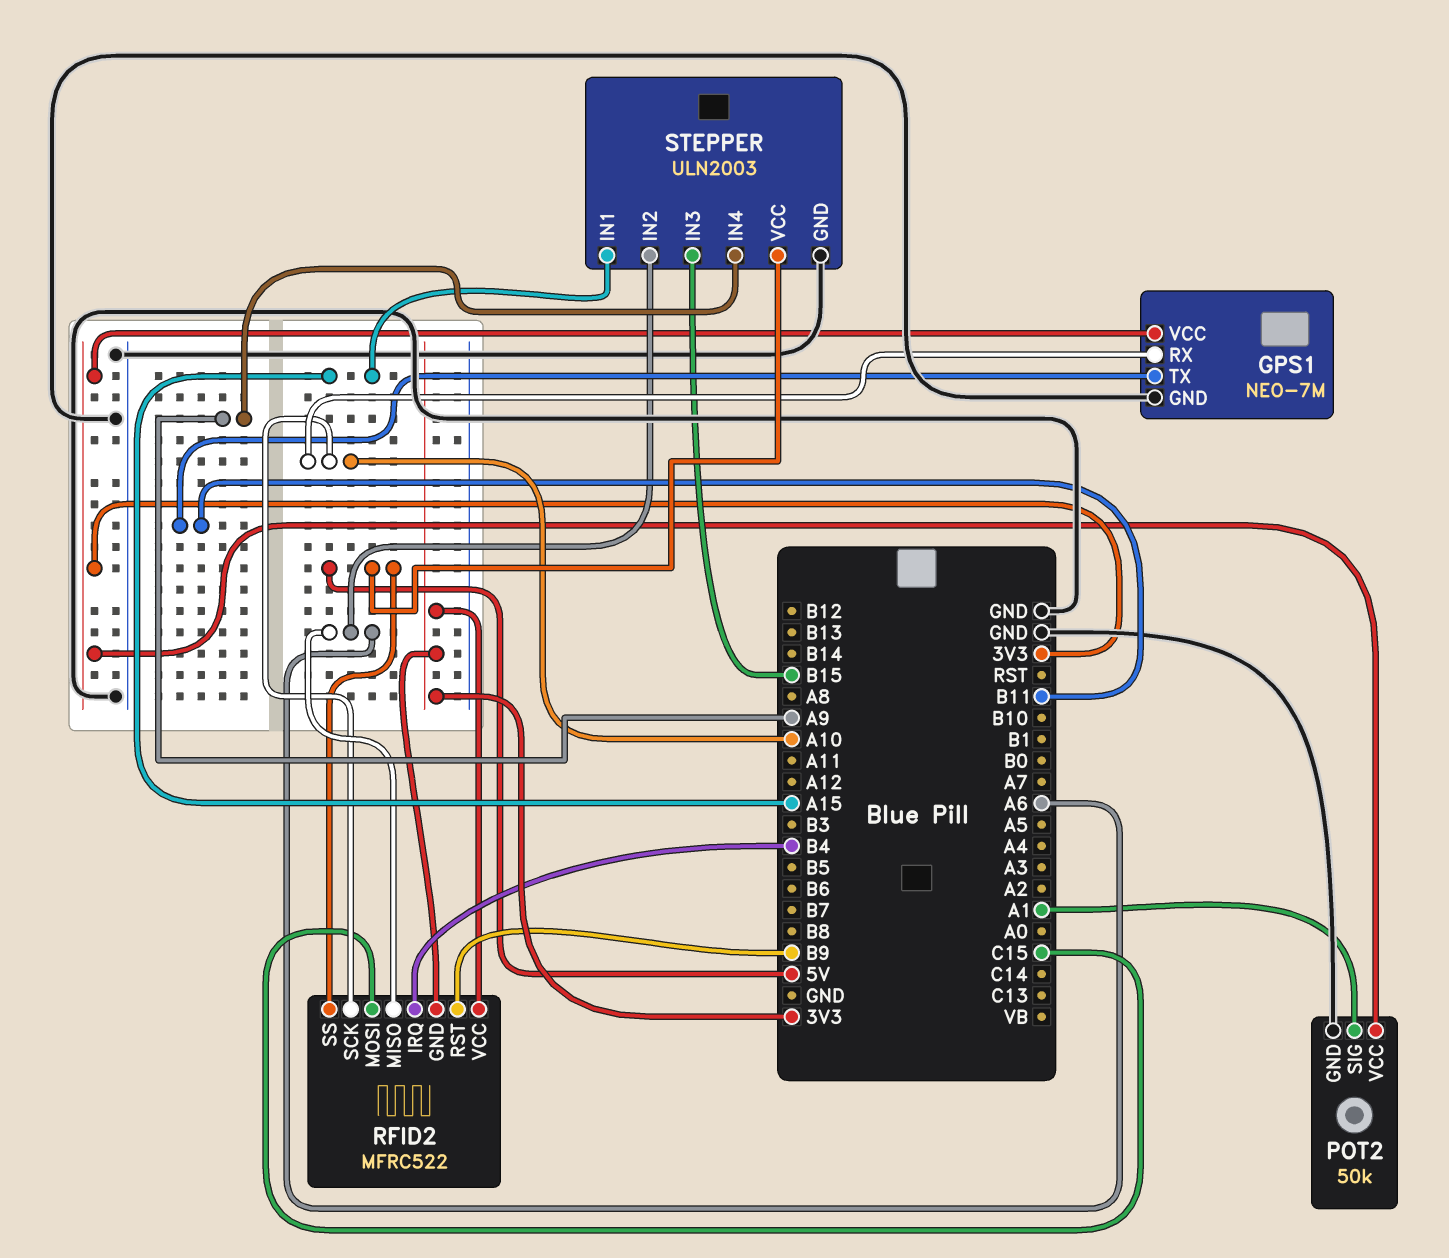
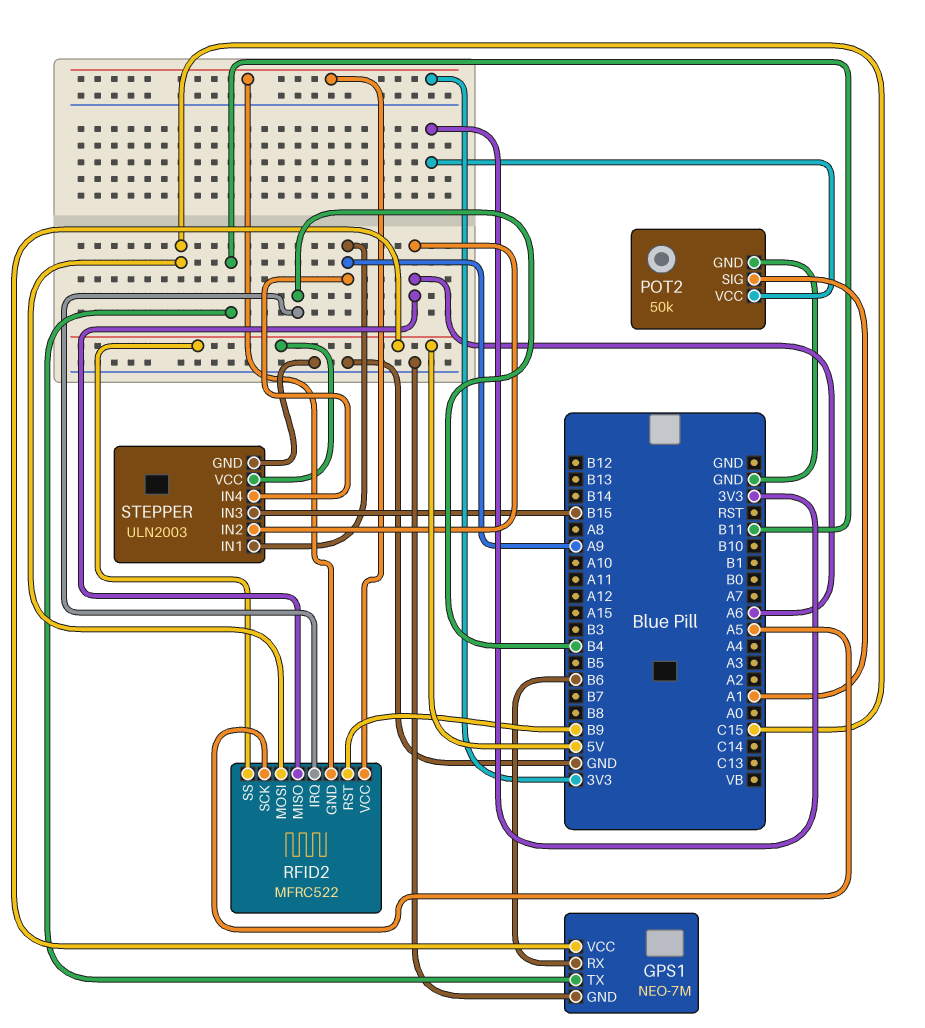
GPS1 pin RX: A10 -> B6
GPS1 pin VCC: 3V3 -> 5V
RFID2 pin SCK: A10 -> A5
STEPPER pin IN1: A15 -> A9

